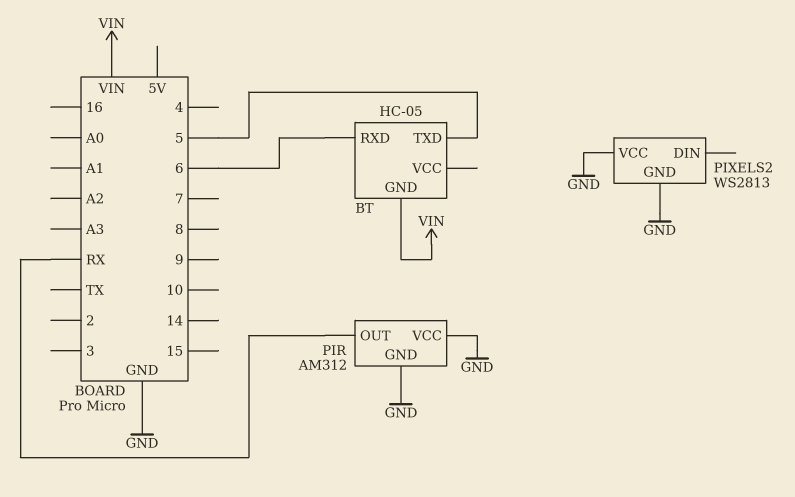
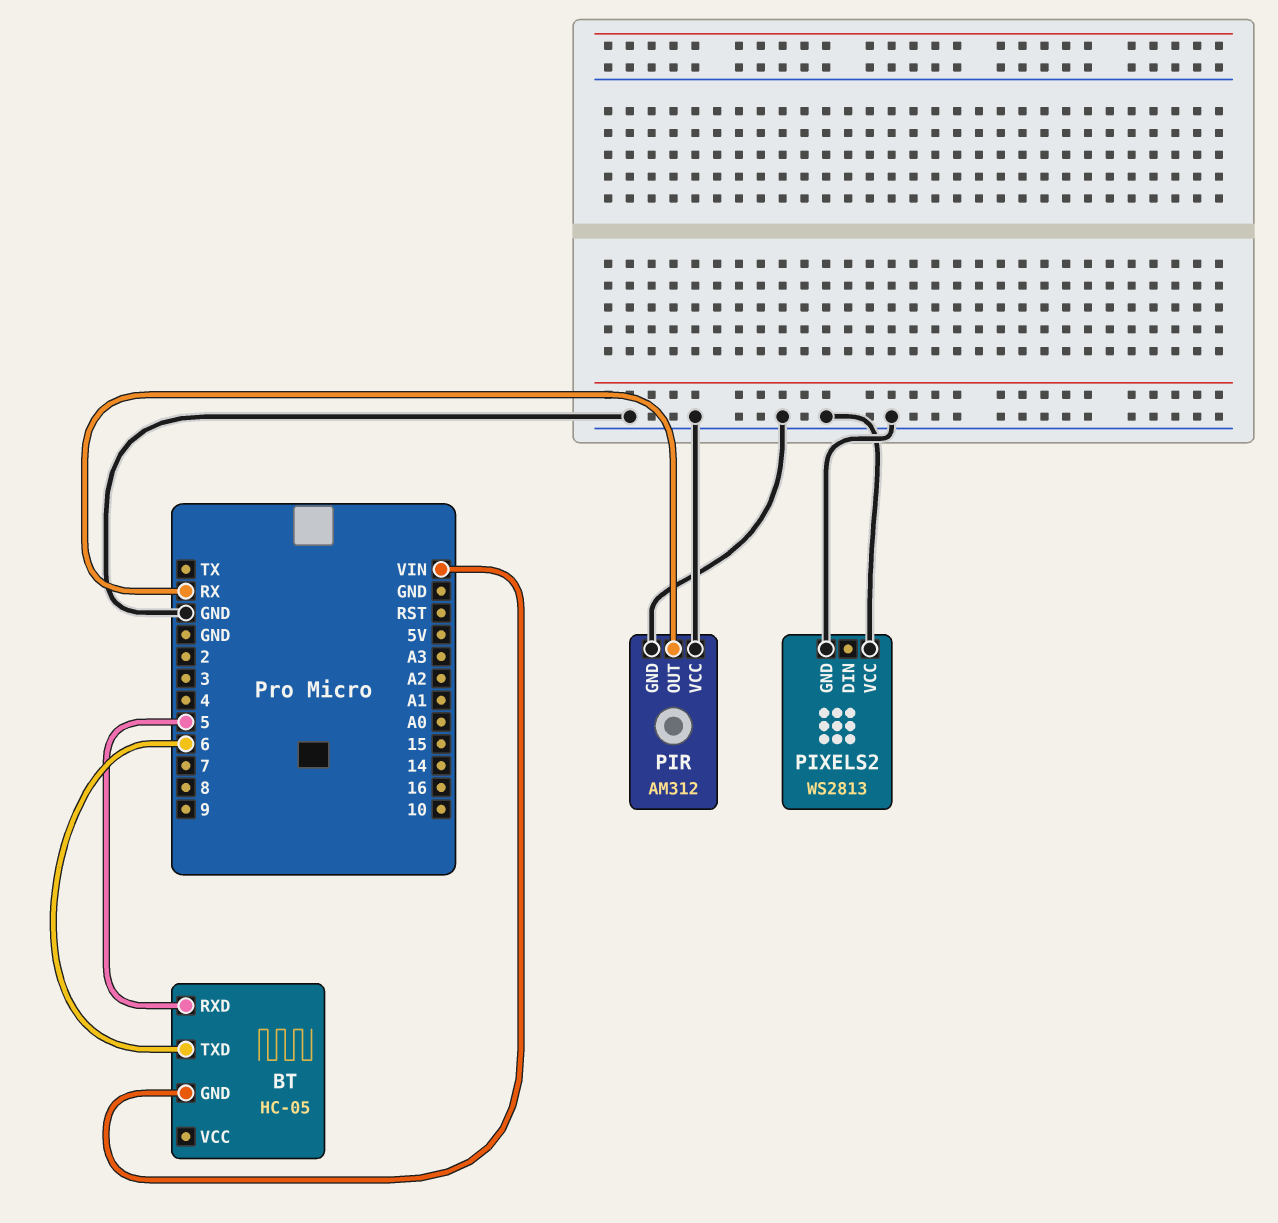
BT pin RXD: 6 -> 5
BT pin TXD: 5 -> 6

